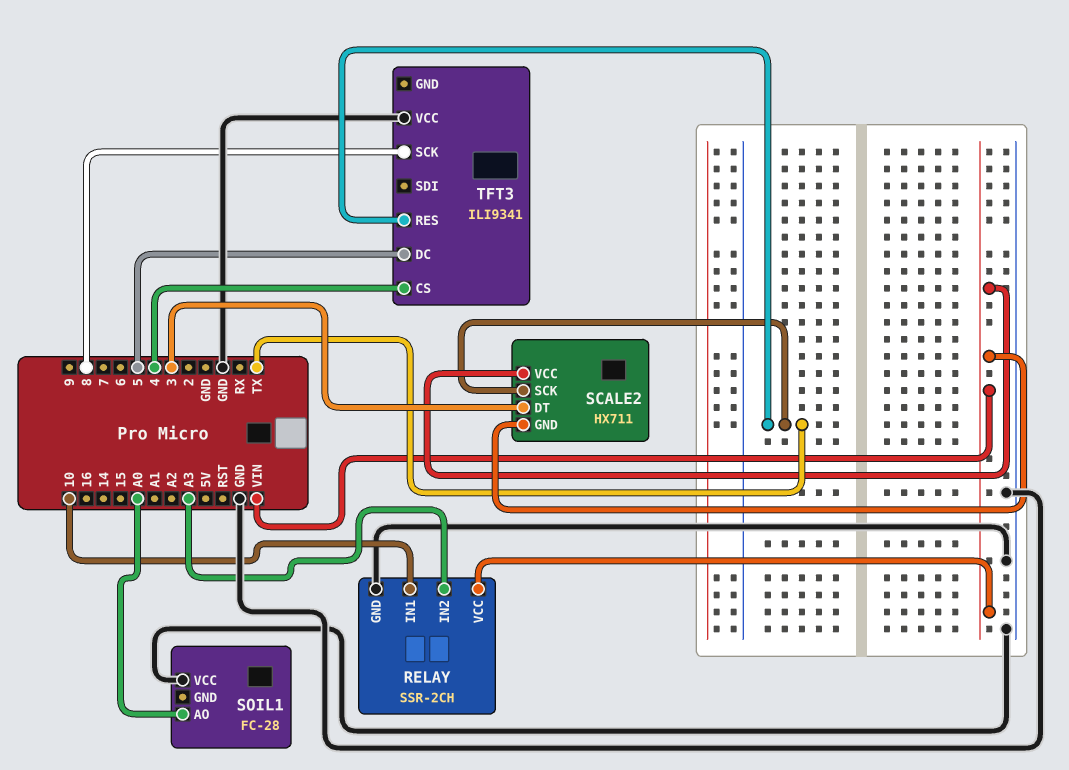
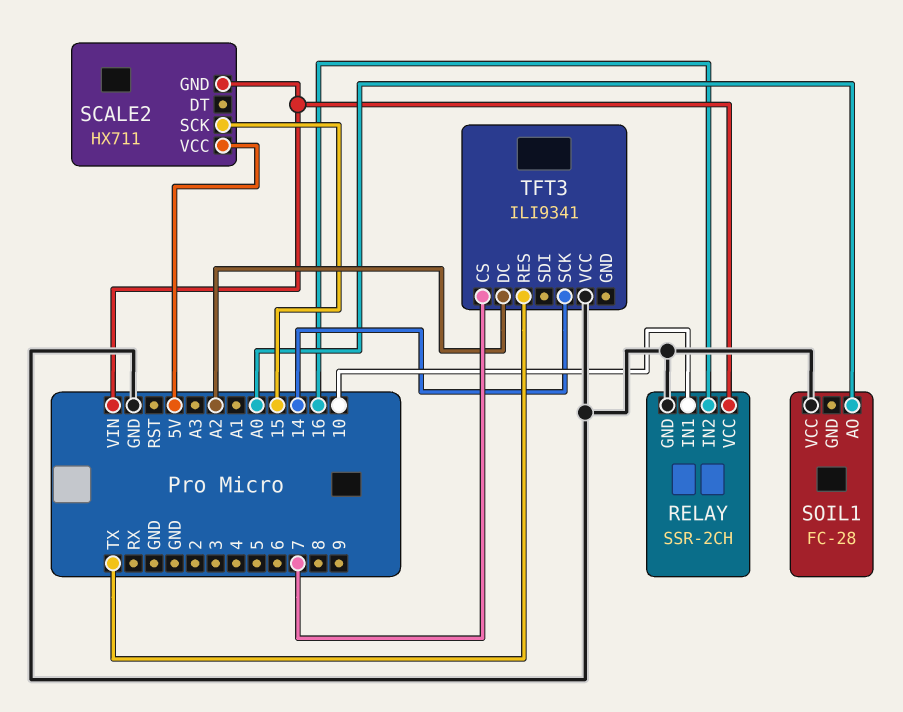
RELAY pin IN2: A3 -> 16
SCALE2 pin DT: 3 -> none
SCALE2 pin SCK: TX -> 15
SCALE2 pin VCC: VIN -> 5V
TFT3 pin CS: 4 -> 7
TFT3 pin DC: 5 -> A2
TFT3 pin SCK: 8 -> 14

